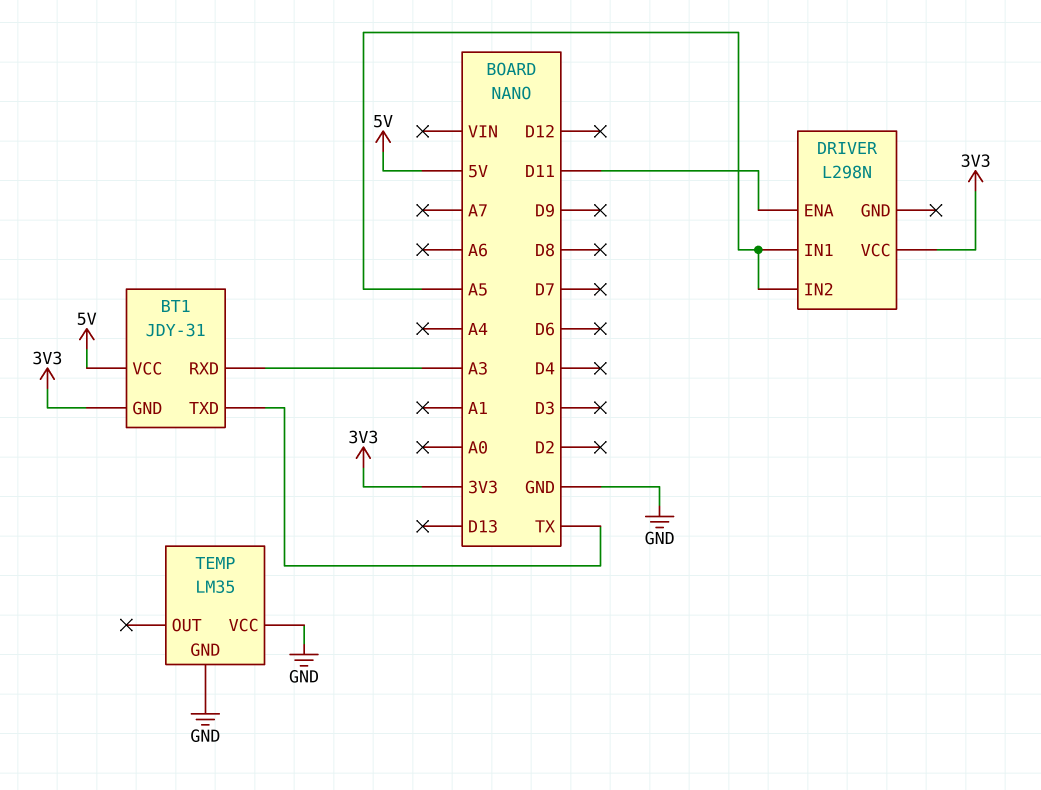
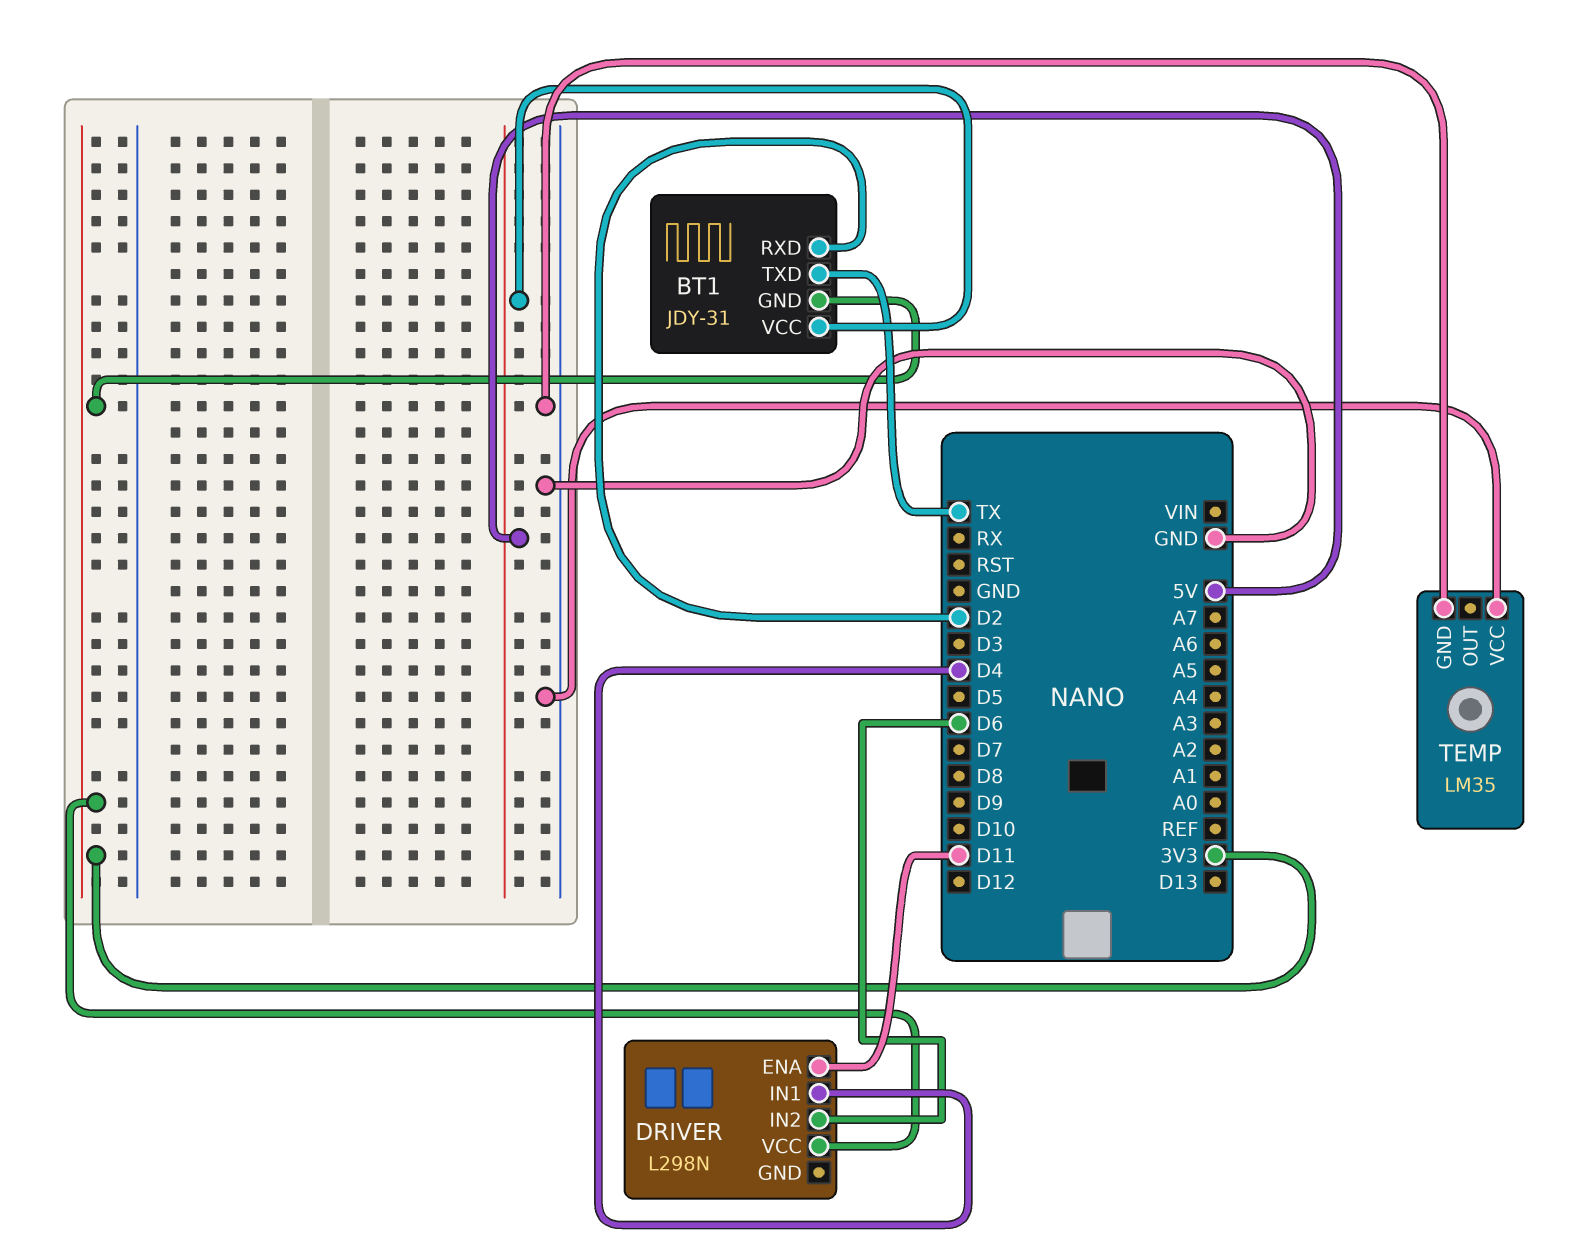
BT1 pin RXD: A3 -> D2
DRIVER pin IN1: A5 -> D4
DRIVER pin IN2: A5 -> D6

